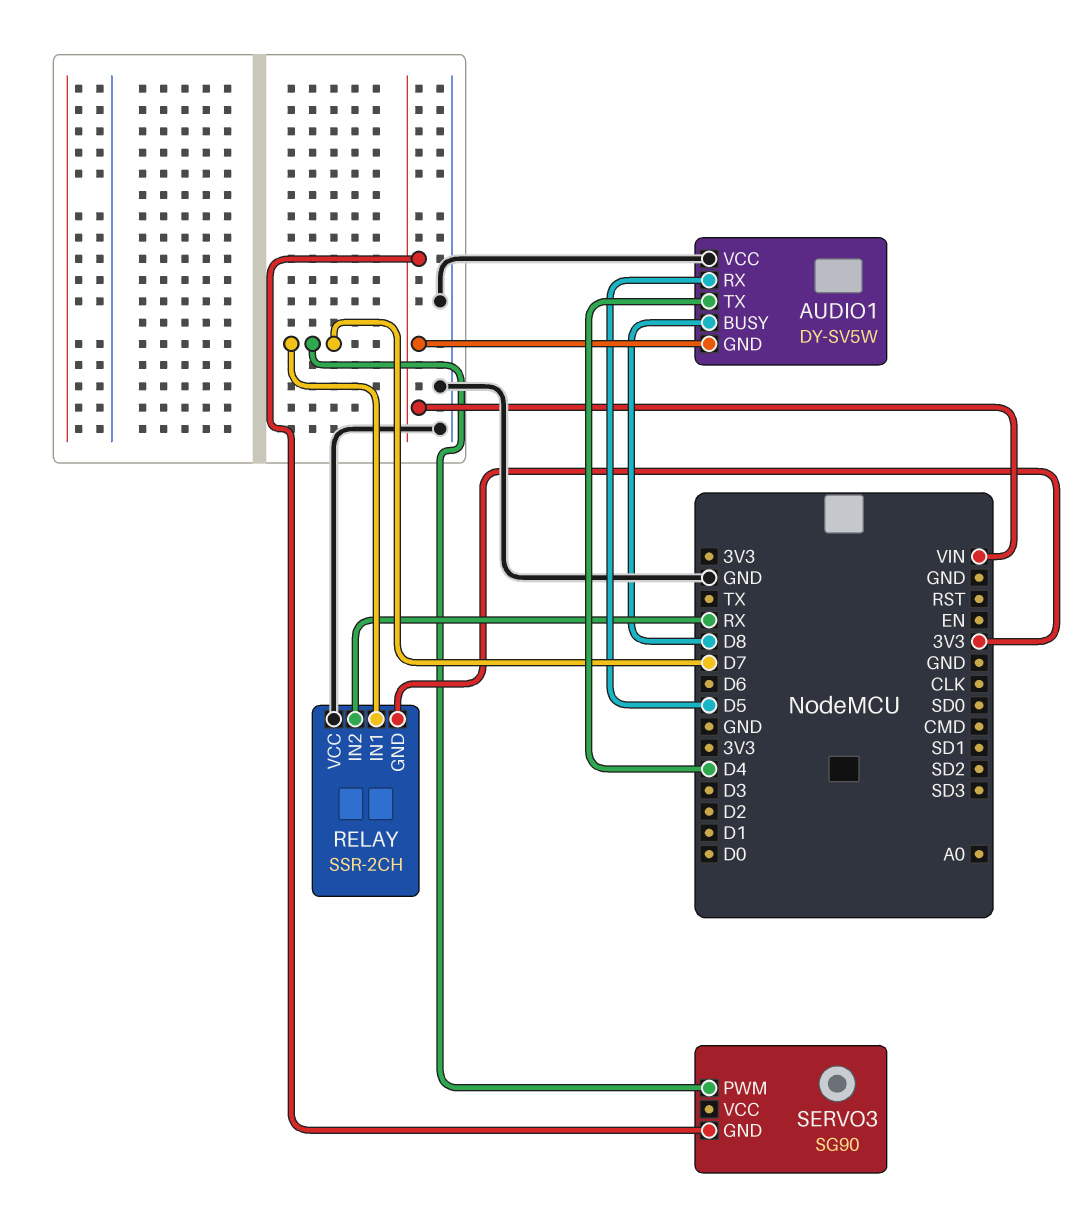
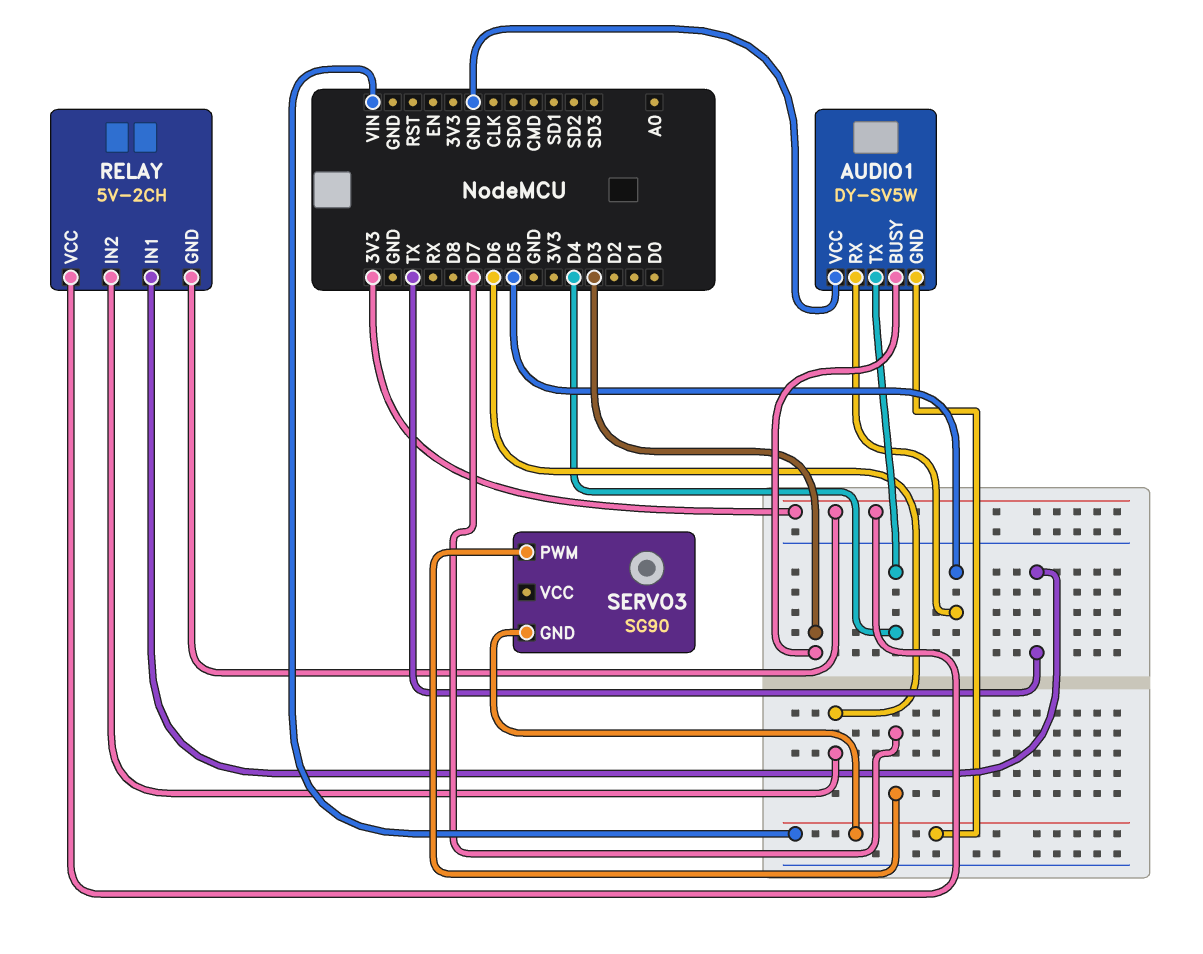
AUDIO1 pin BUSY: D8 -> D3
RELAY: SSR-2CH -> 5V-2CH
RELAY pin IN1: D7 -> TX
RELAY pin IN2: RX -> D6
RELAY pin VCC: GND -> 3V3

